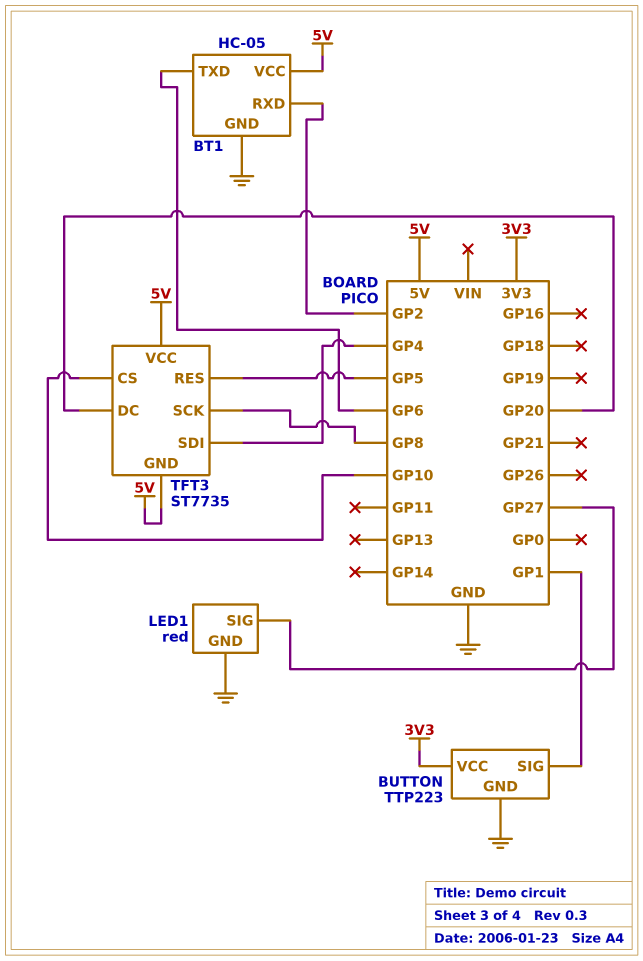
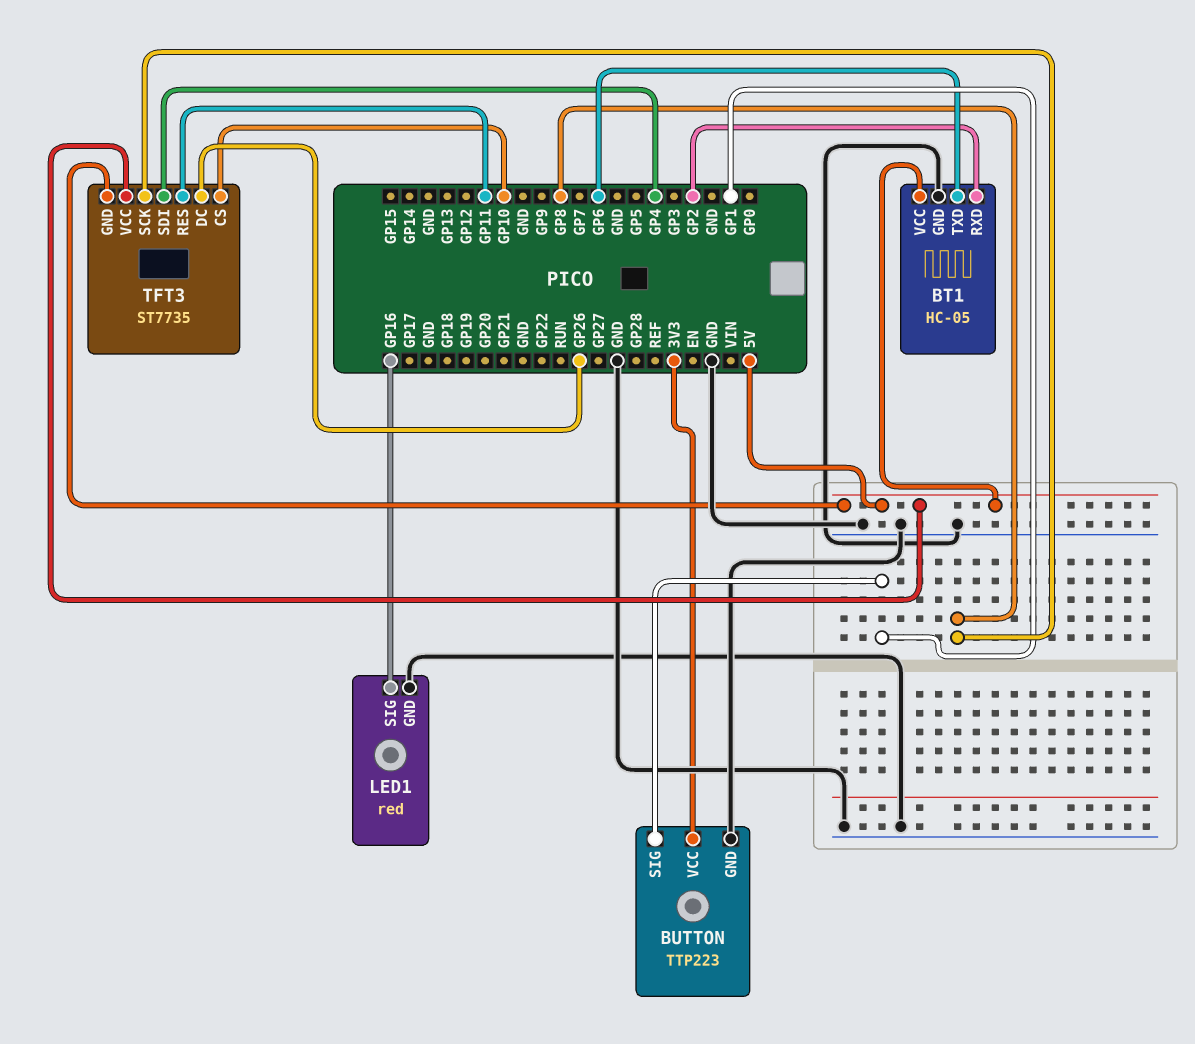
LED1 pin SIG: GP27 -> GP16
TFT3 pin DC: GP20 -> GP26
TFT3 pin RES: GP5 -> GP11

